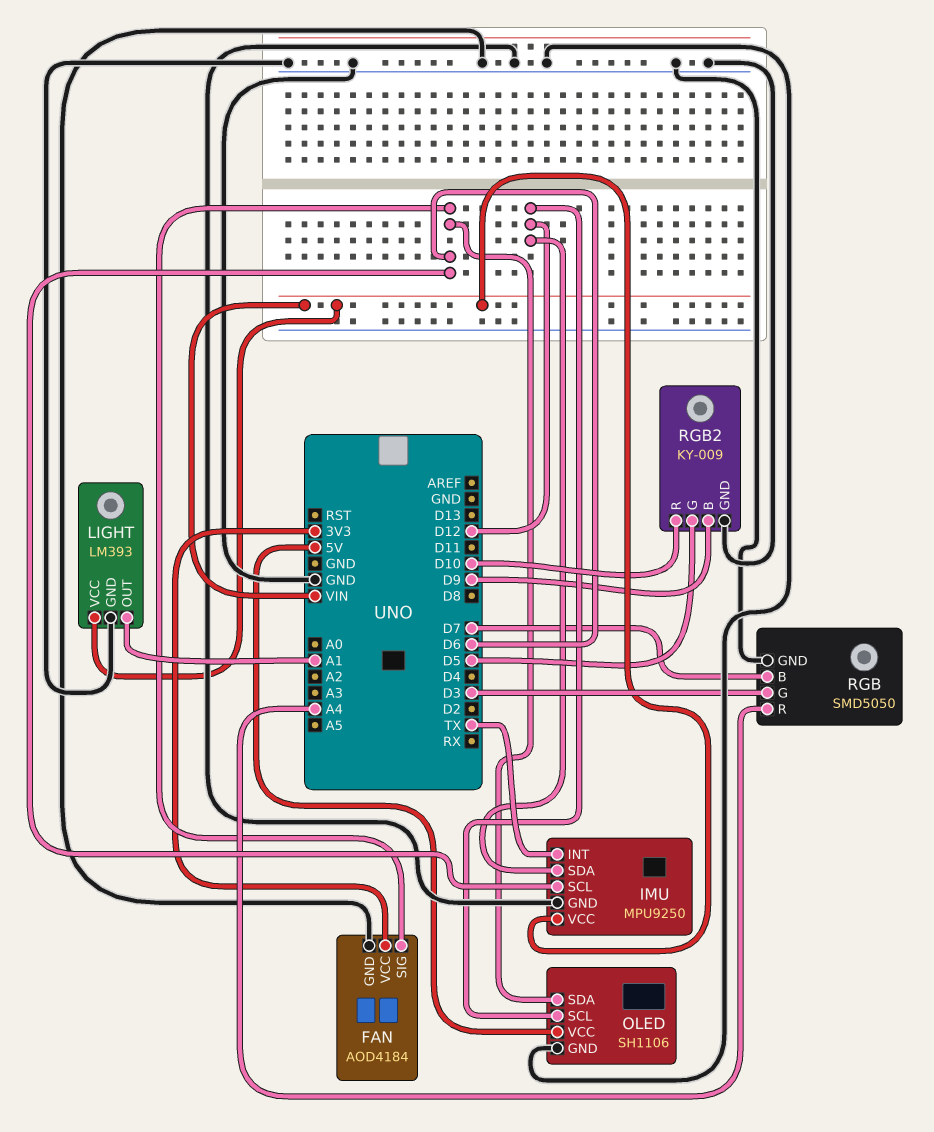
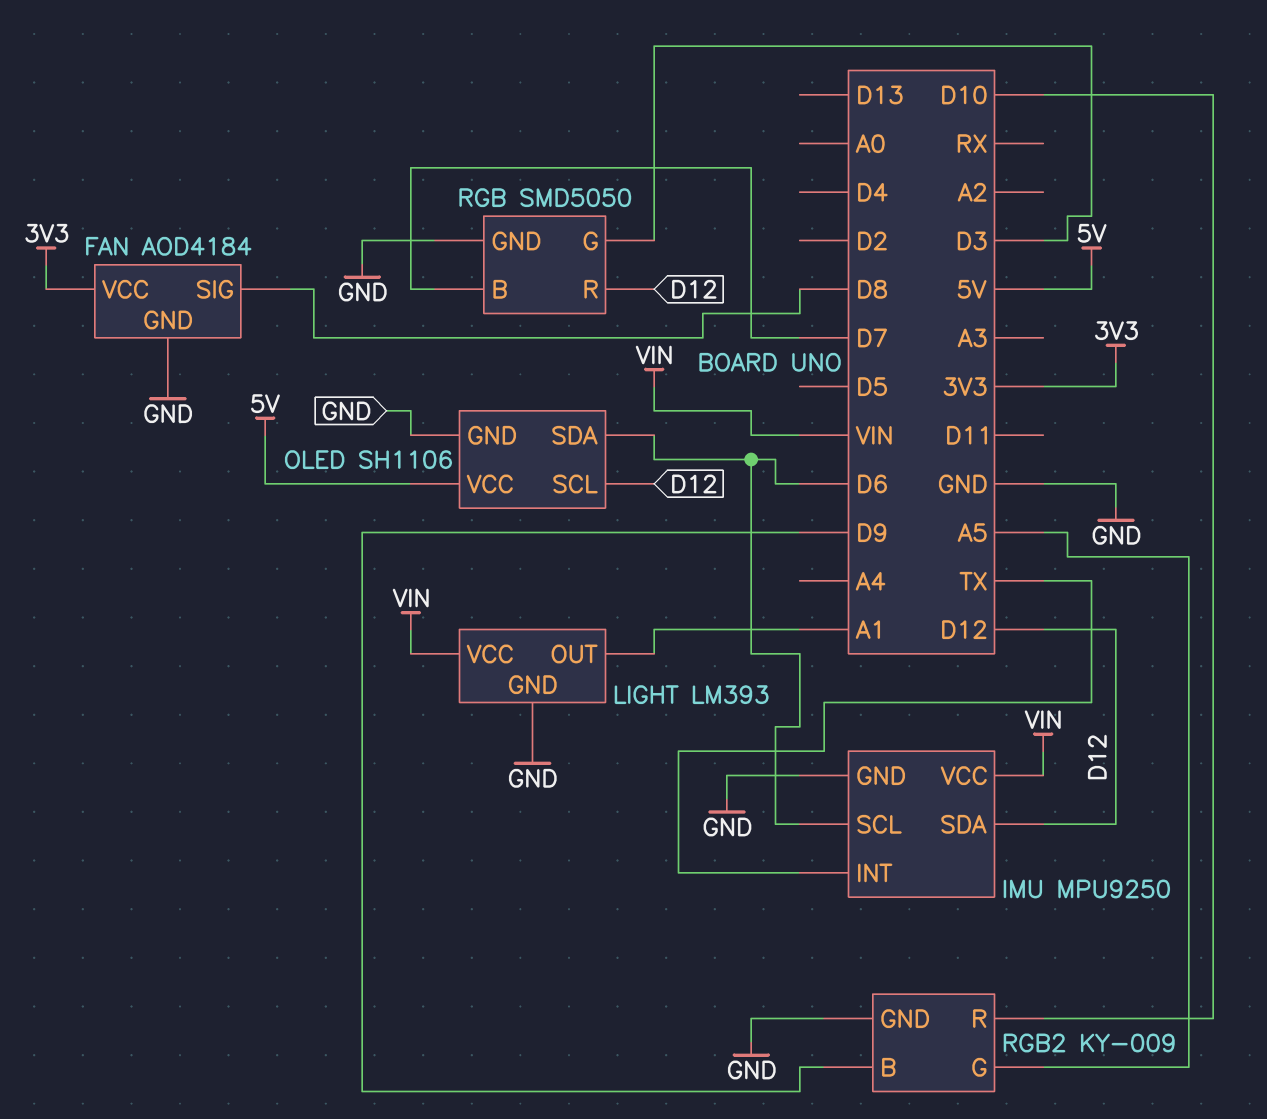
FAN pin SIG: D6 -> D8
RGB pin R: A4 -> D12
RGB2 pin G: D5 -> A5

